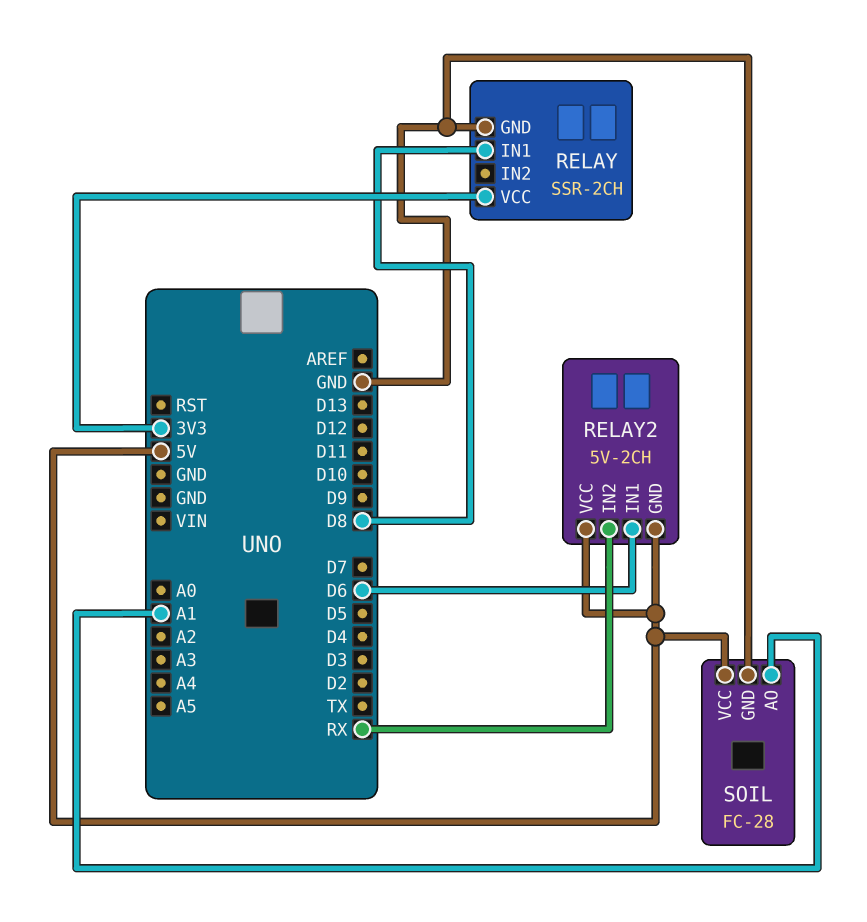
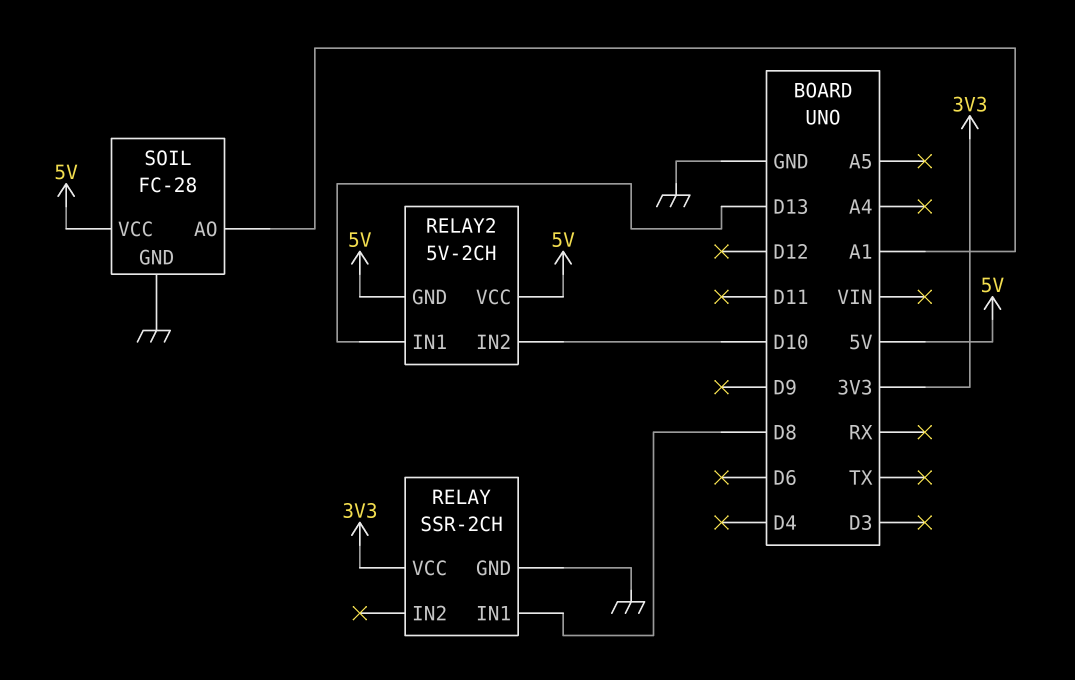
RELAY2 pin IN1: D6 -> D13
RELAY2 pin IN2: RX -> D10

